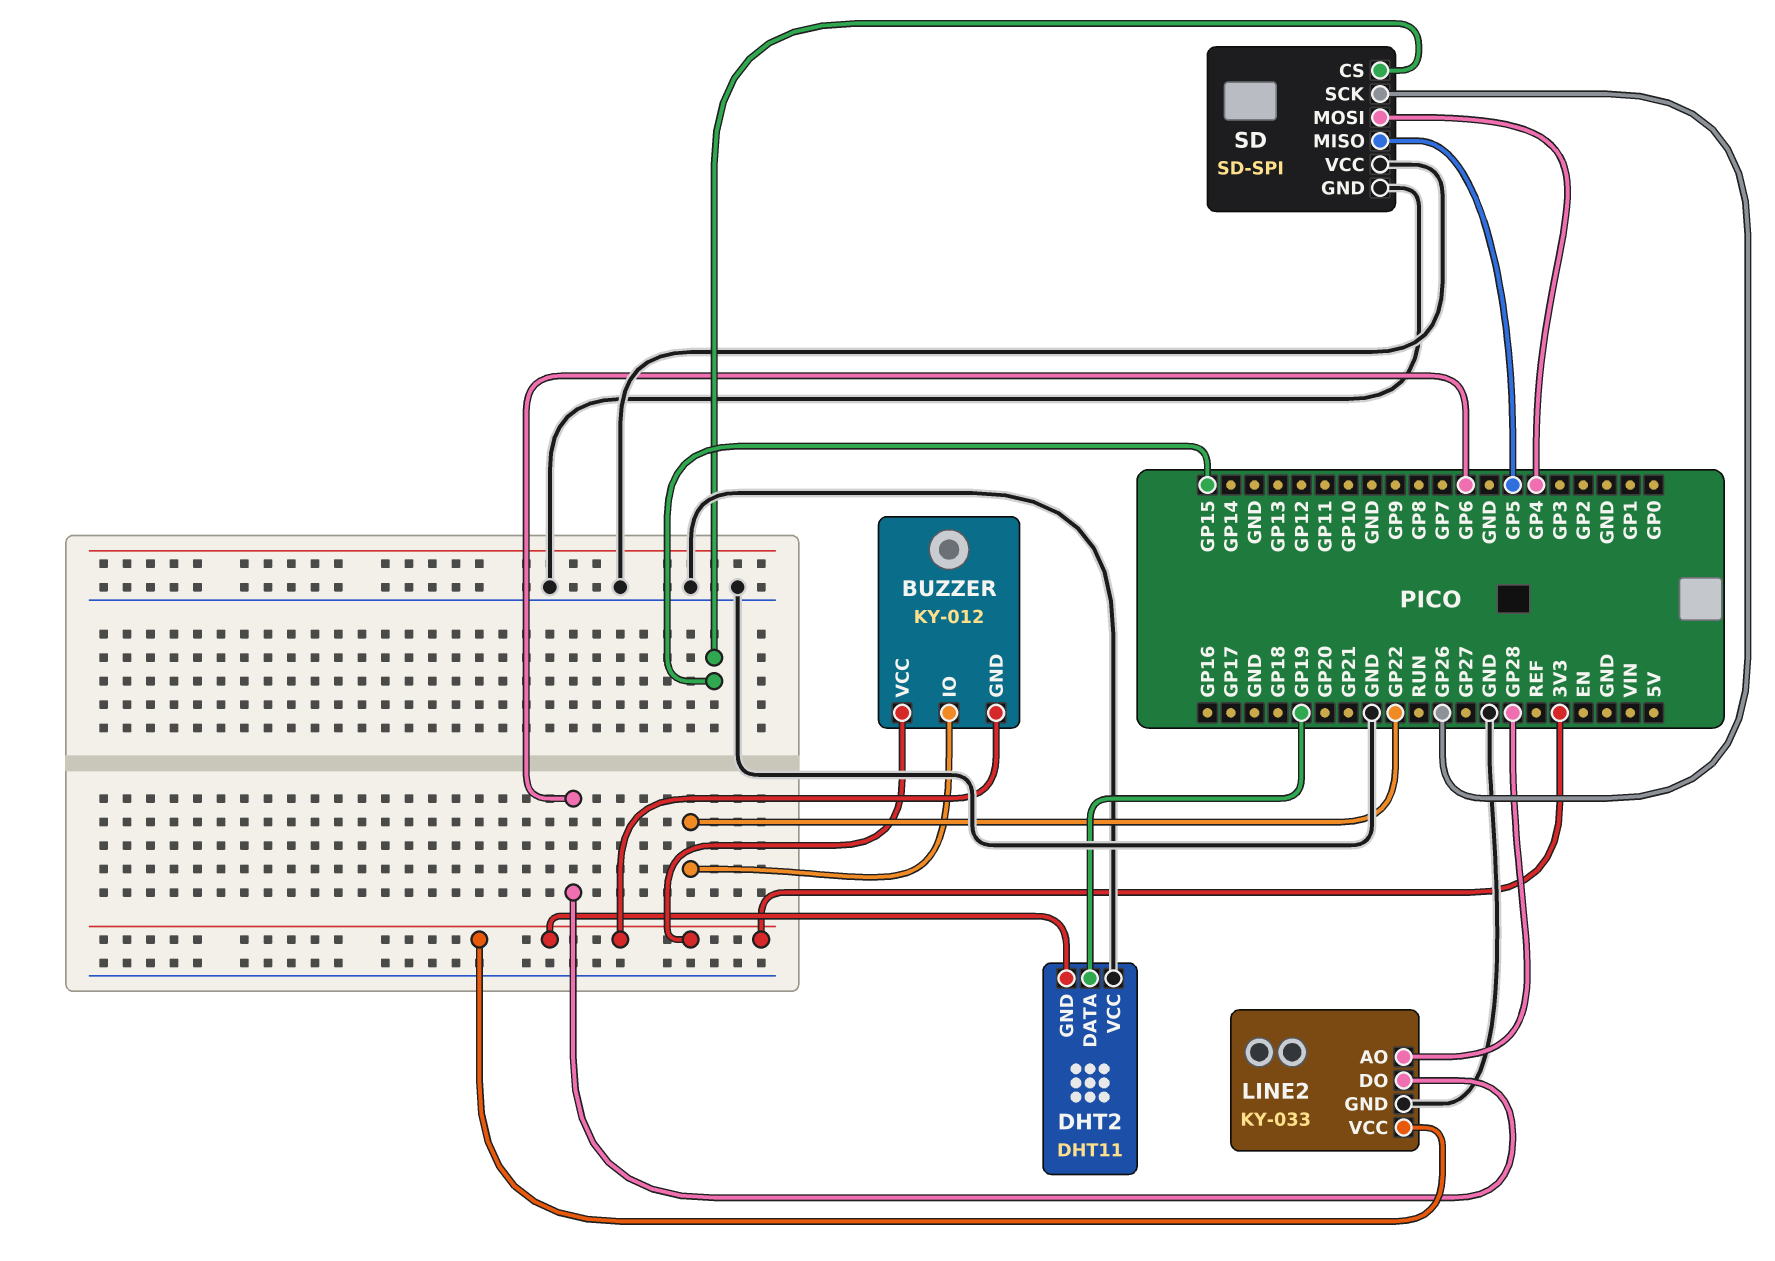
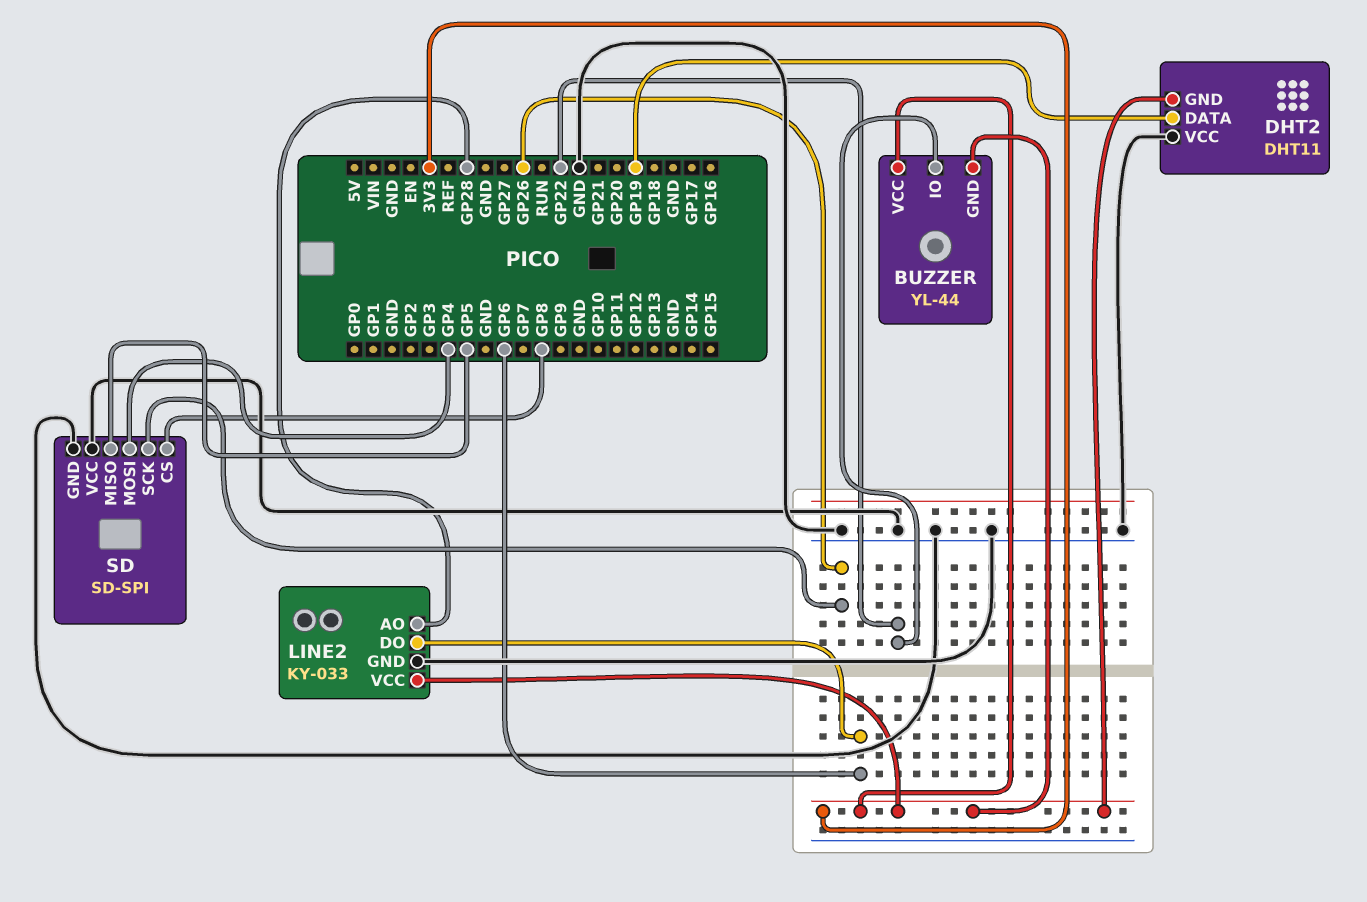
BUZZER: KY-012 -> YL-44
SD pin CS: GP15 -> GP8

